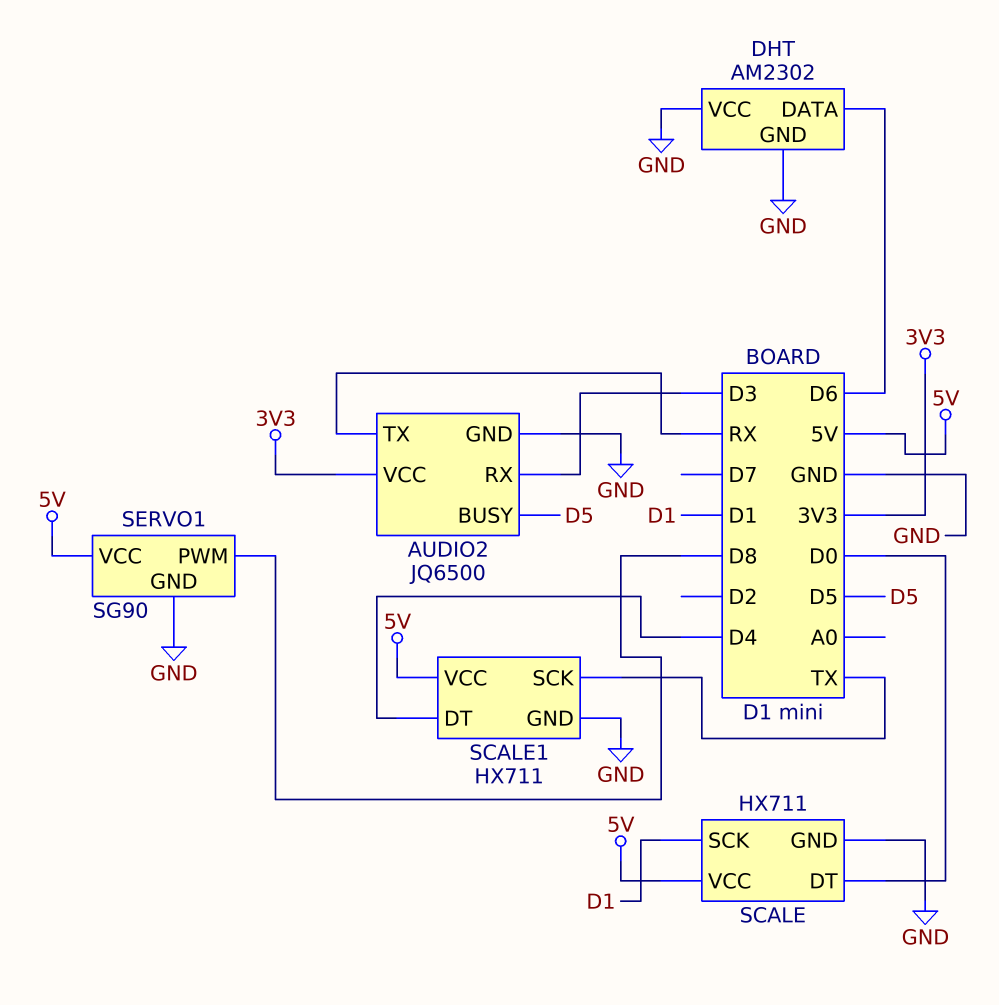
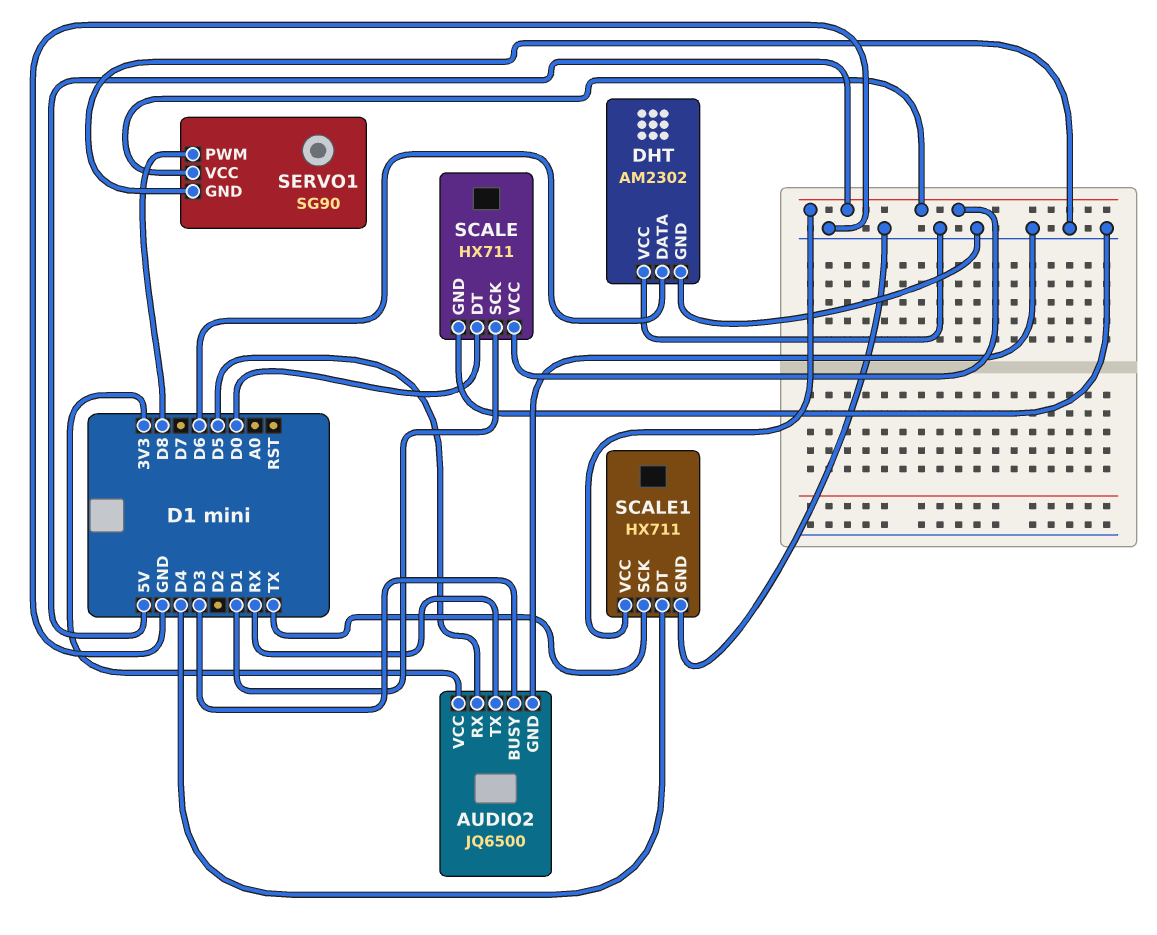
AUDIO2 pin BUSY: D5 -> D3
AUDIO2 pin RX: D3 -> D5

